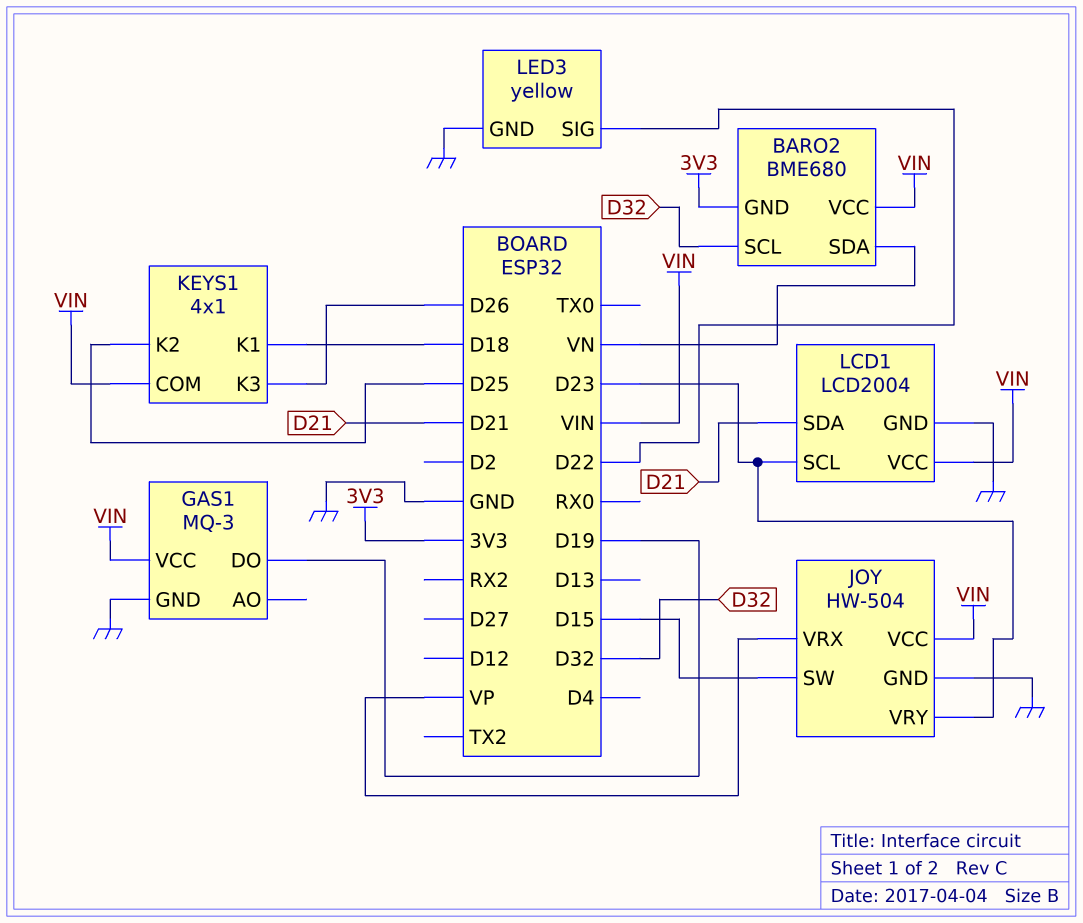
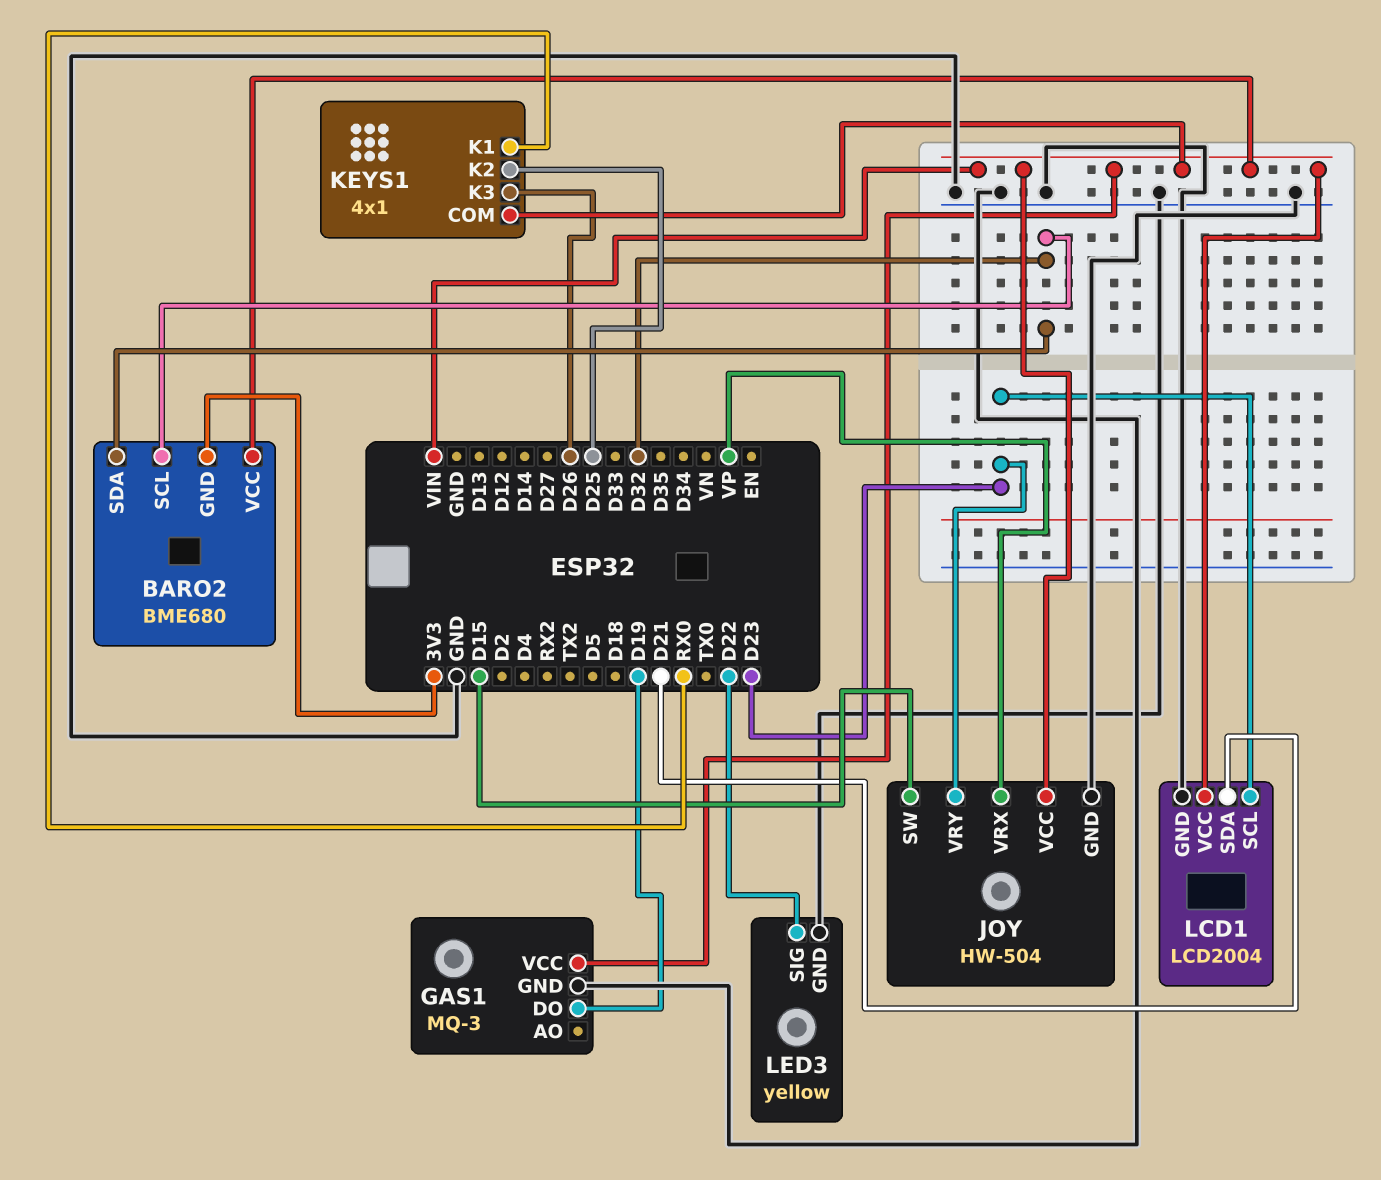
BARO2 pin SDA: VN -> D32
KEYS1 pin K1: D18 -> RX0

